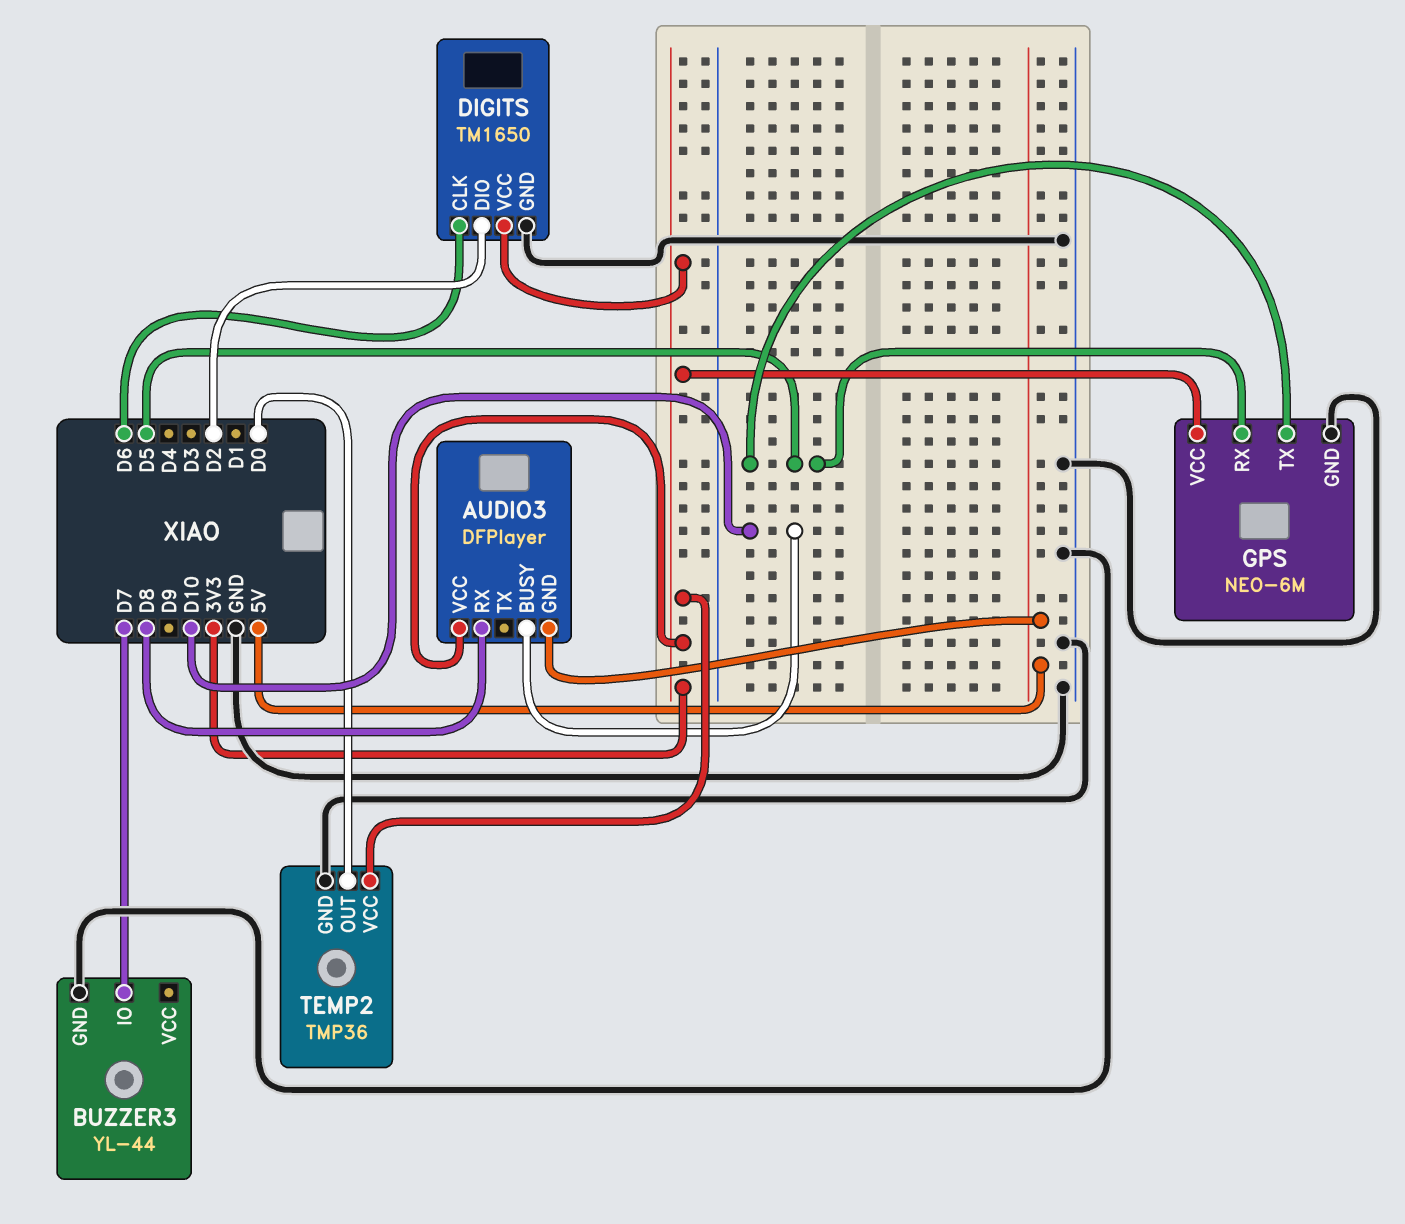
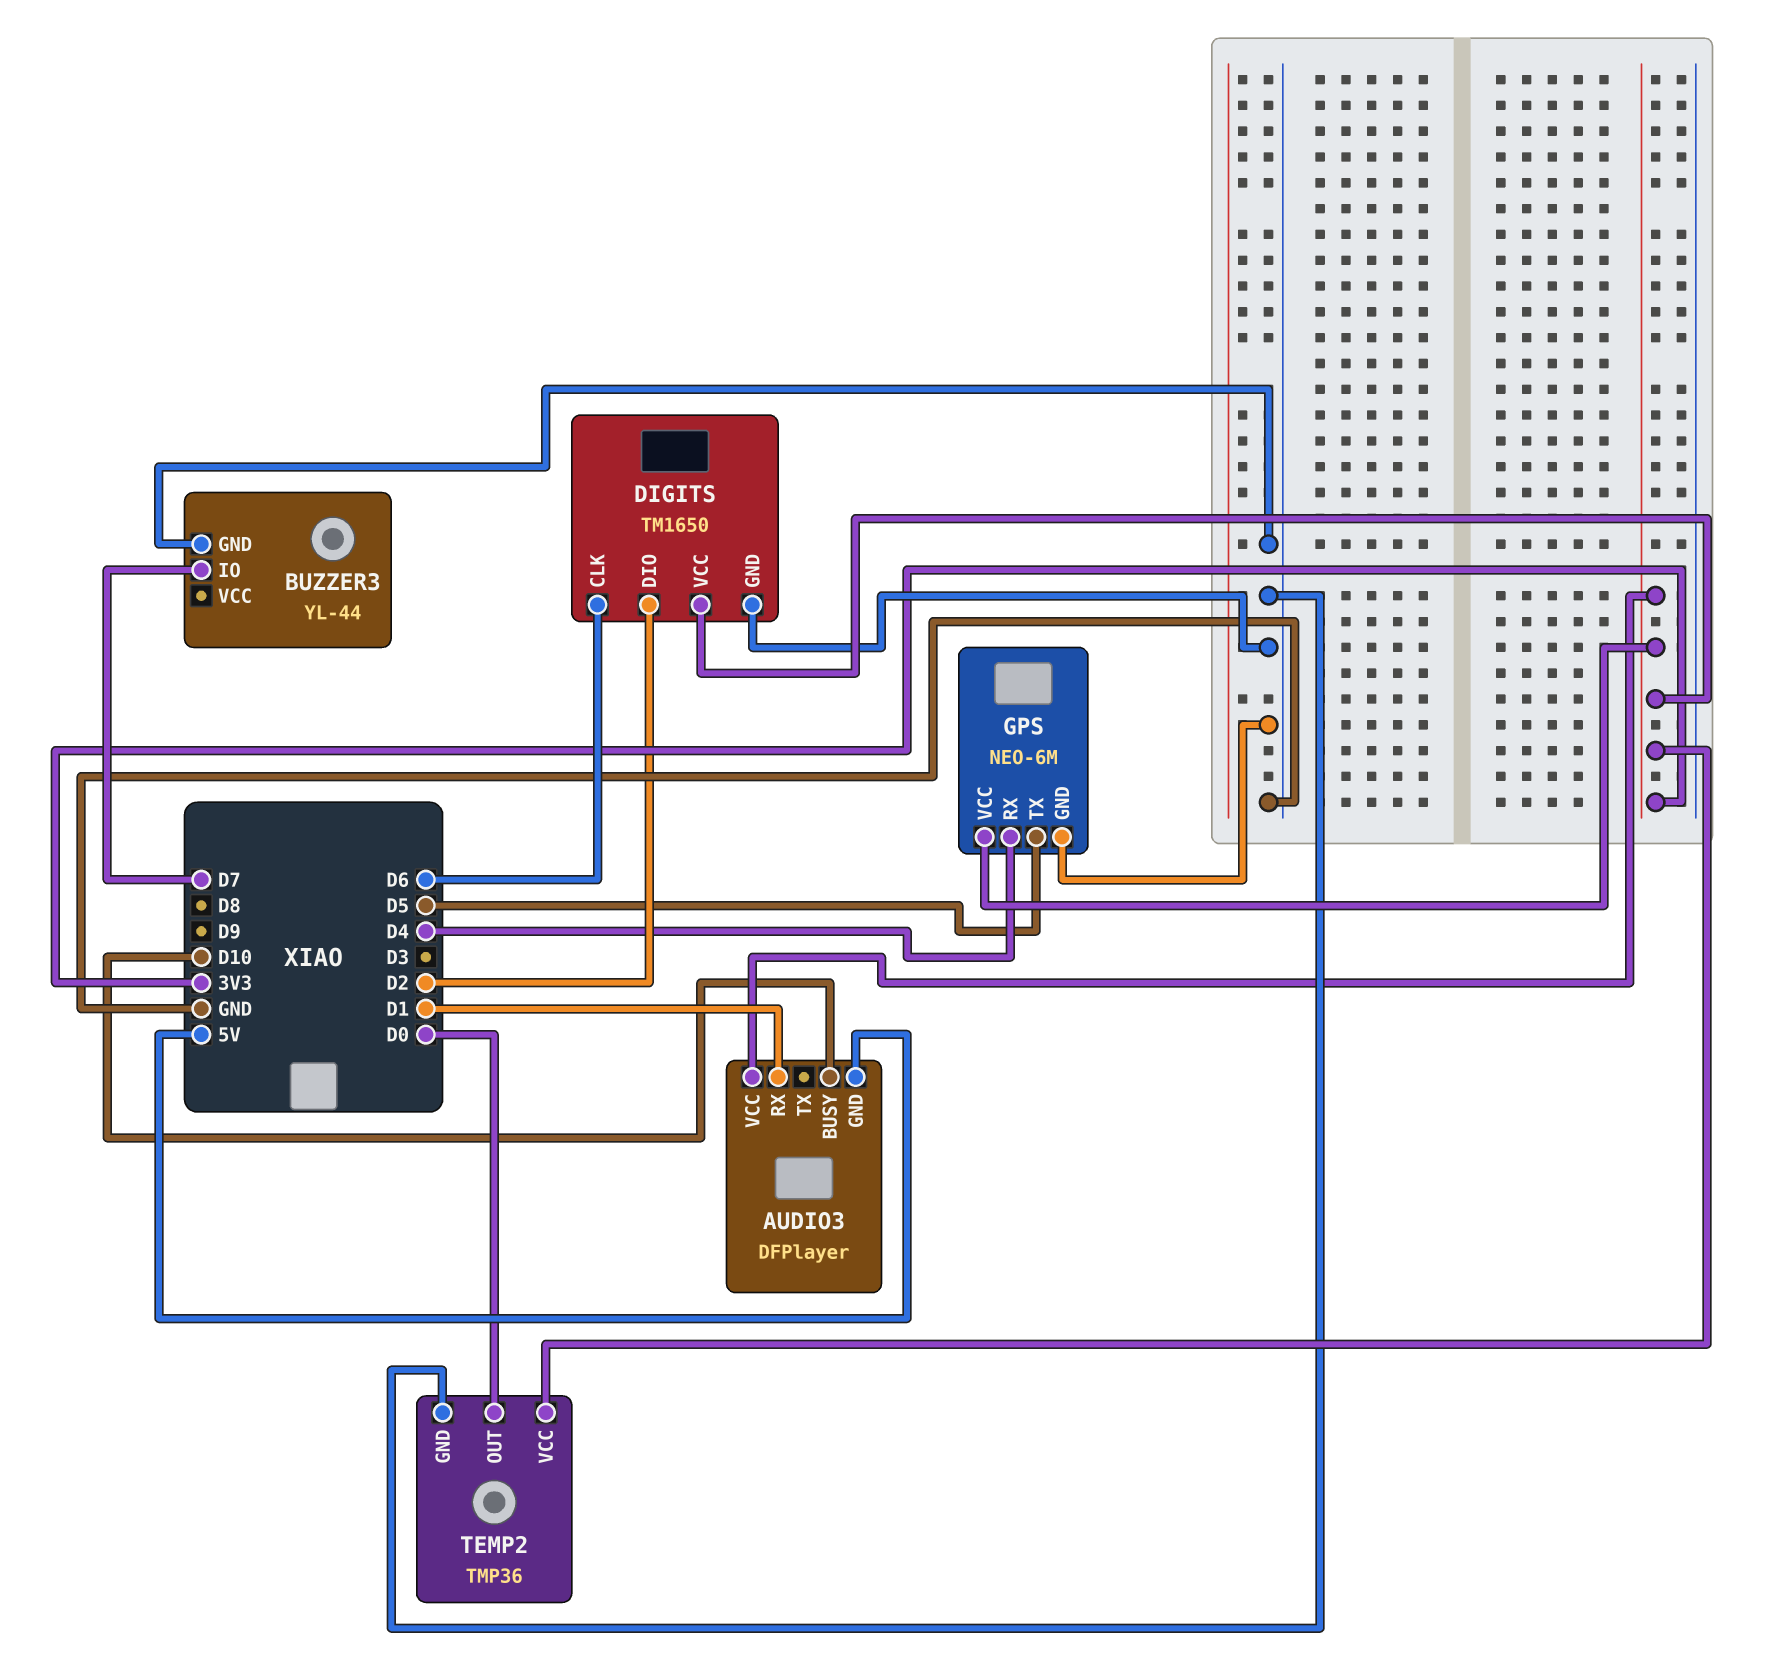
AUDIO3 pin RX: D8 -> D1
GPS pin RX: D5 -> D4

